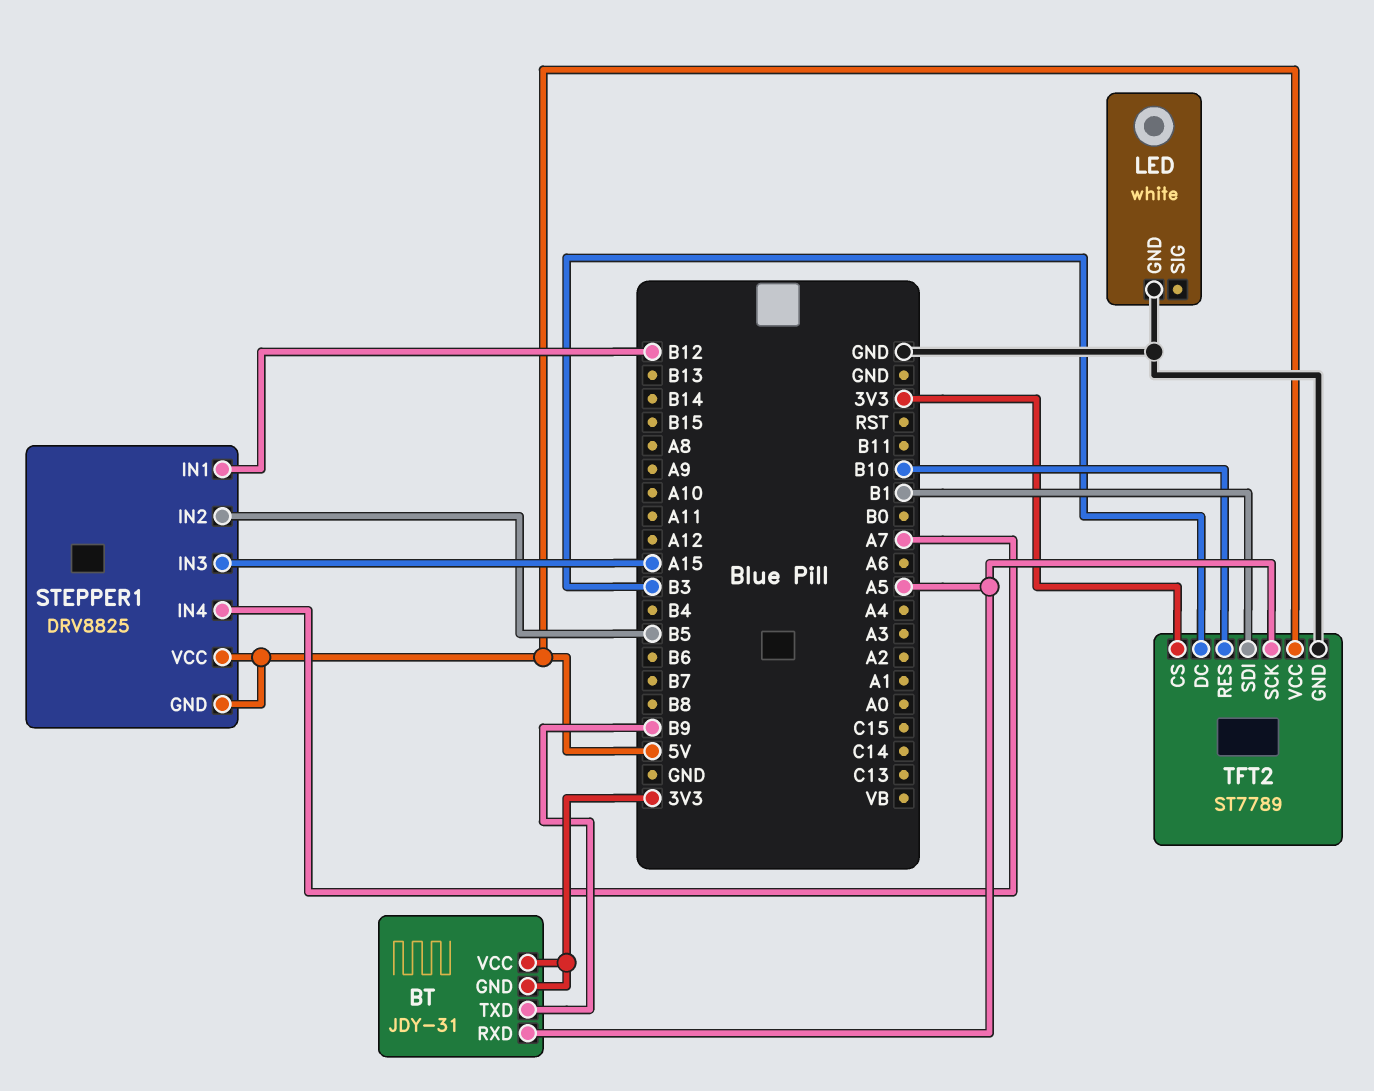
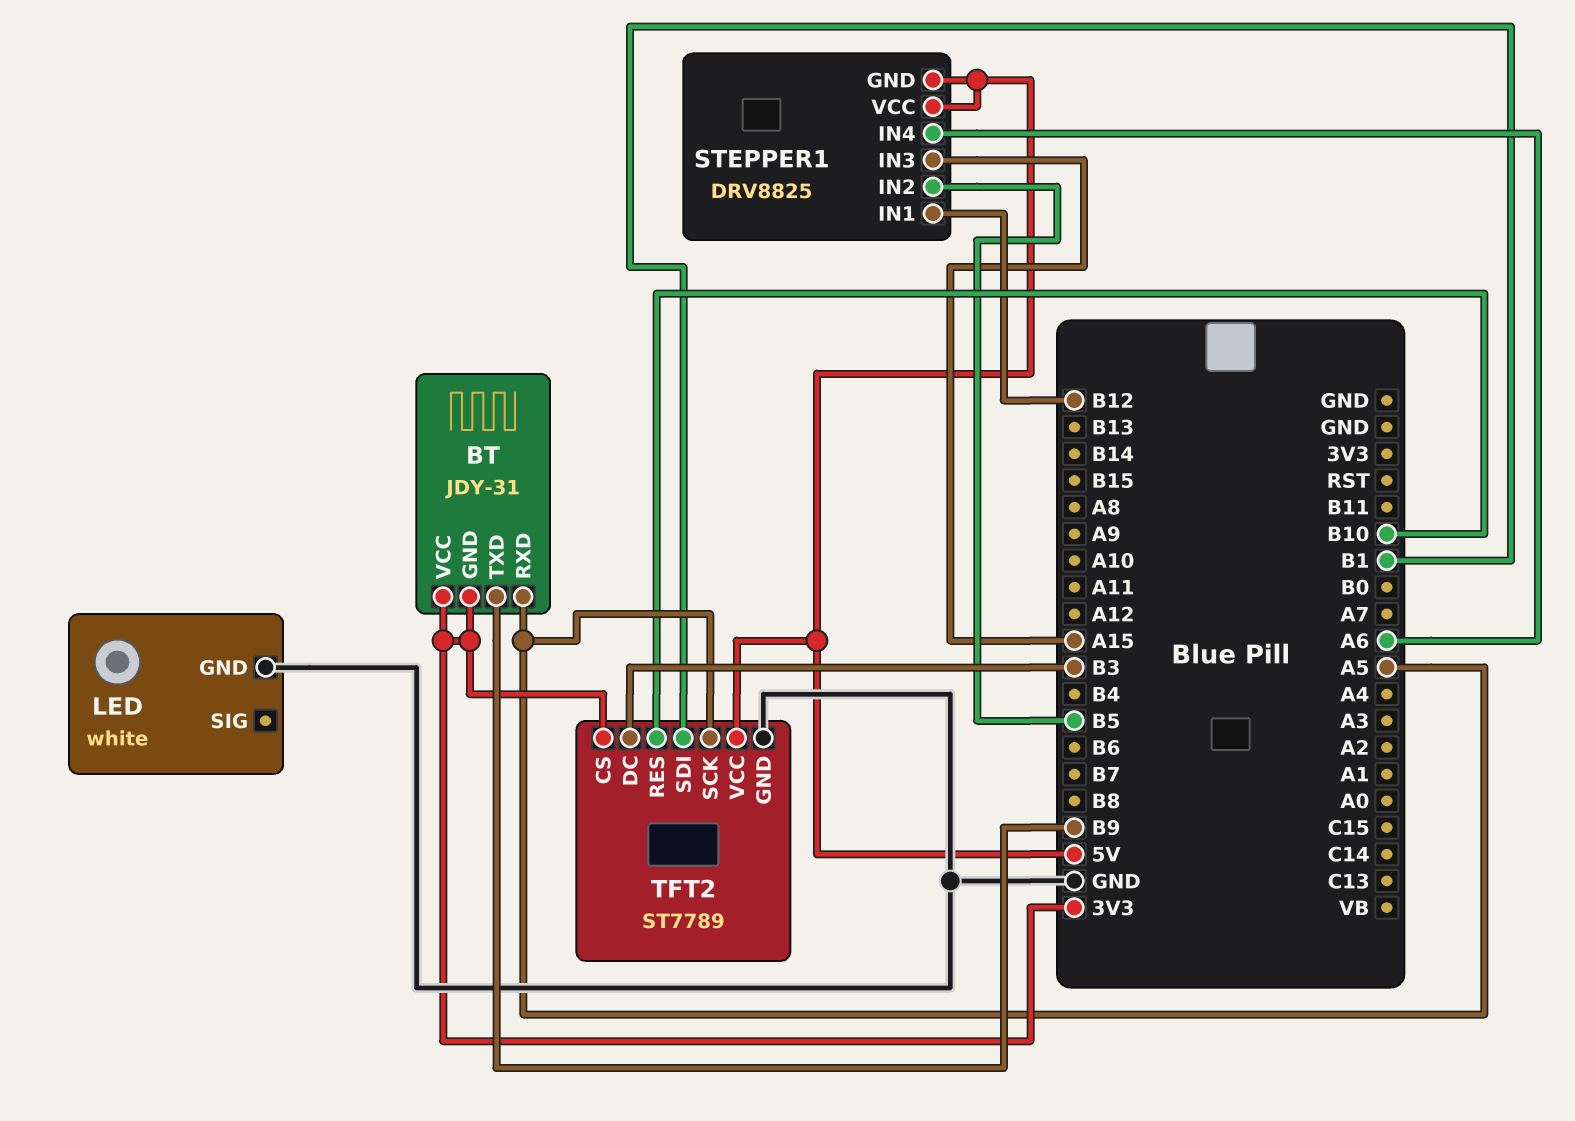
STEPPER1 pin IN4: A7 -> A6

